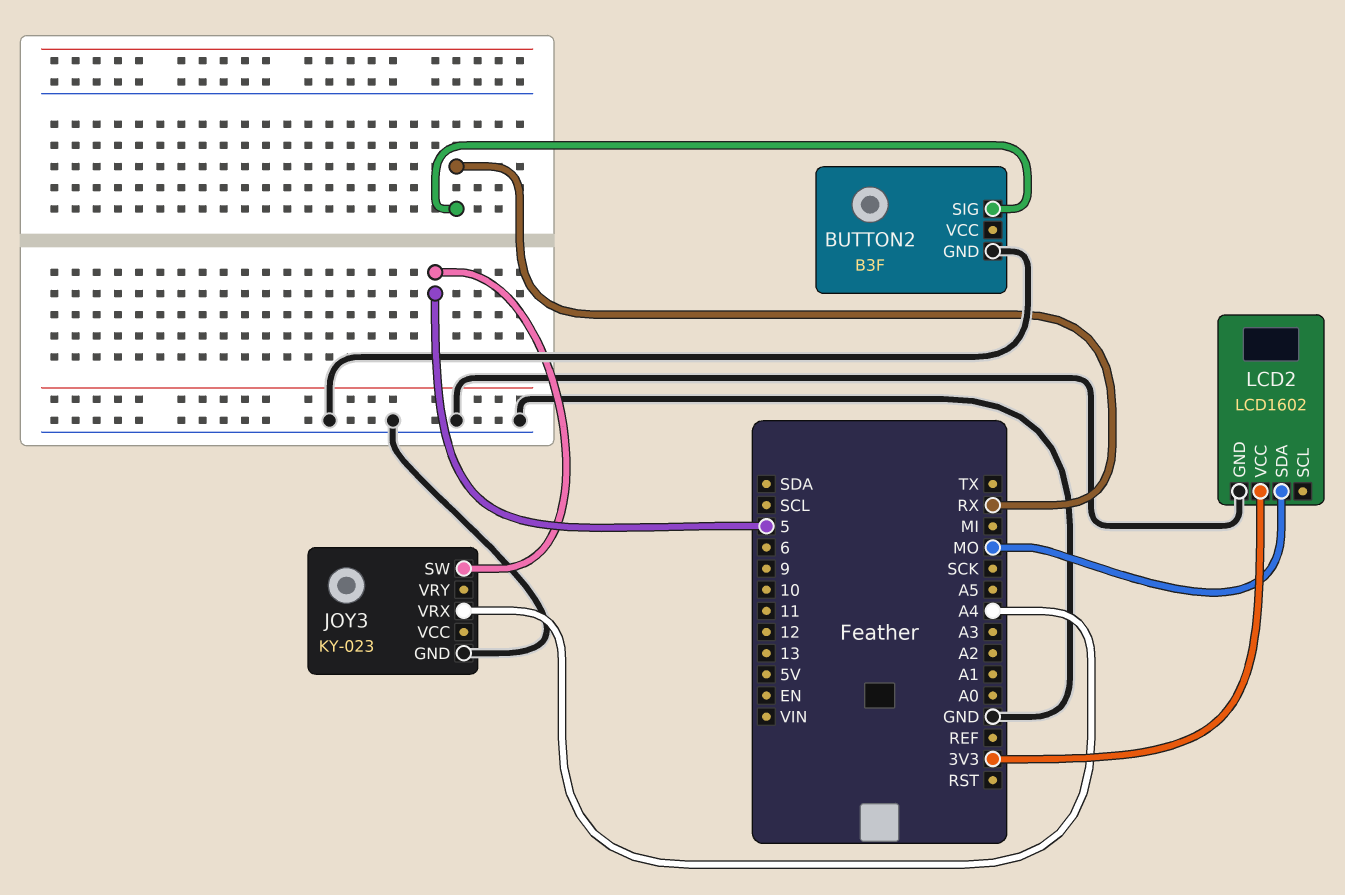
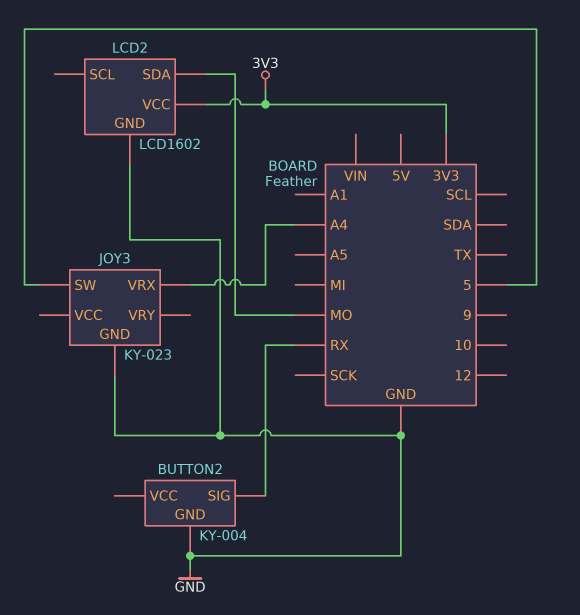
BUTTON2: B3F -> KY-004

